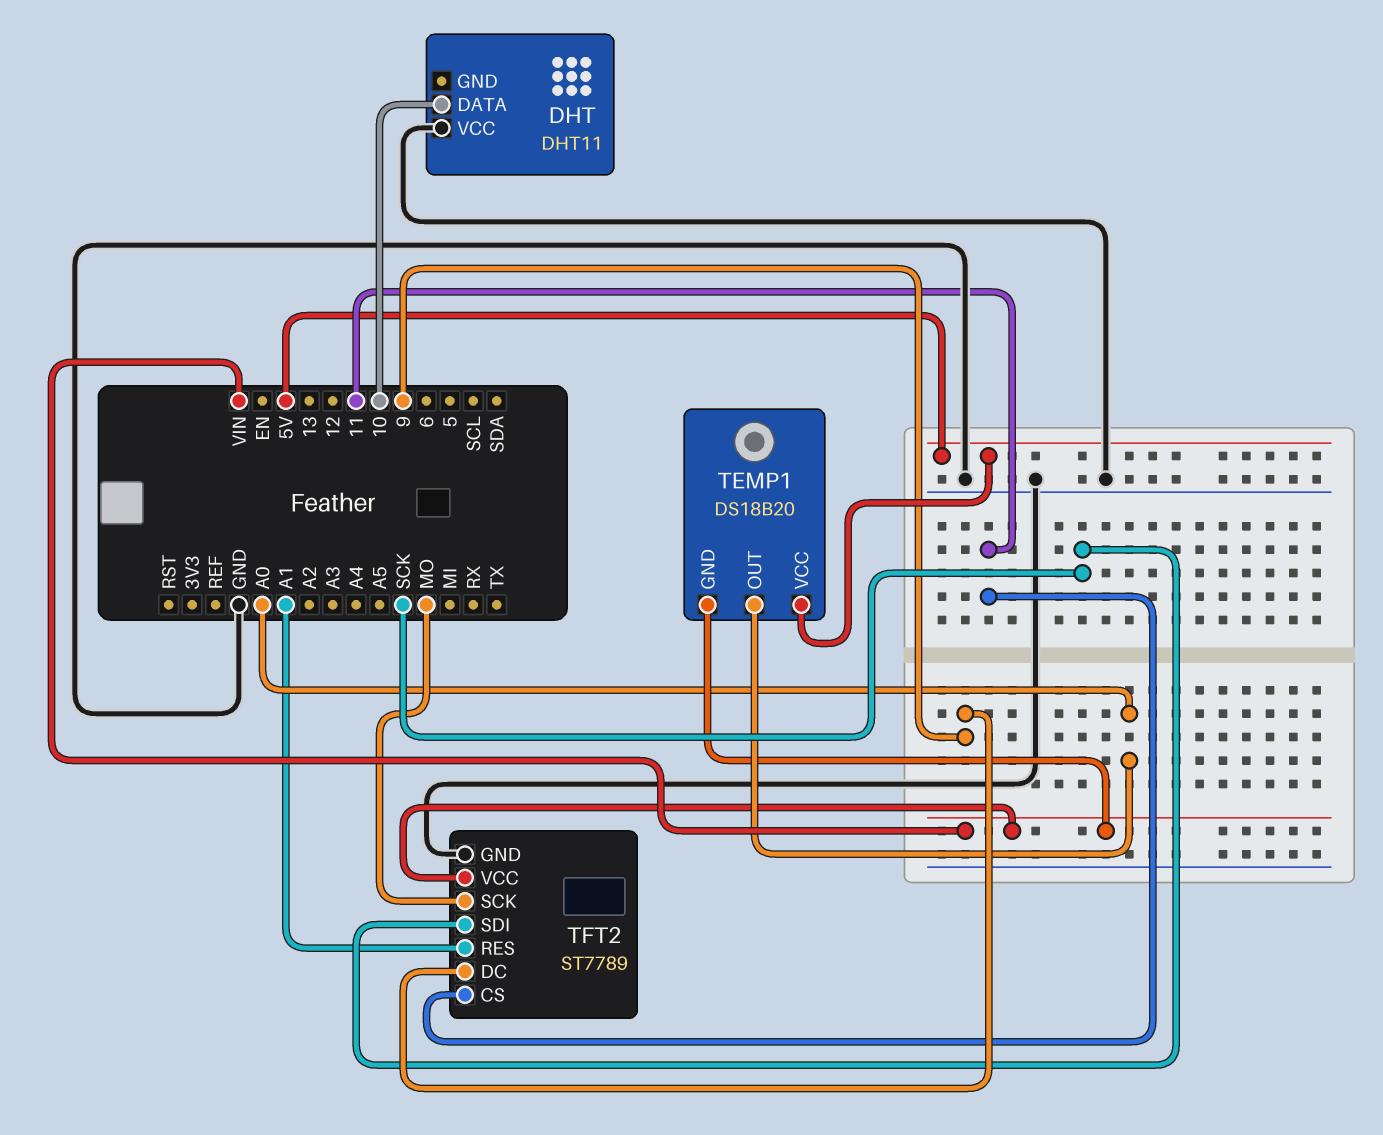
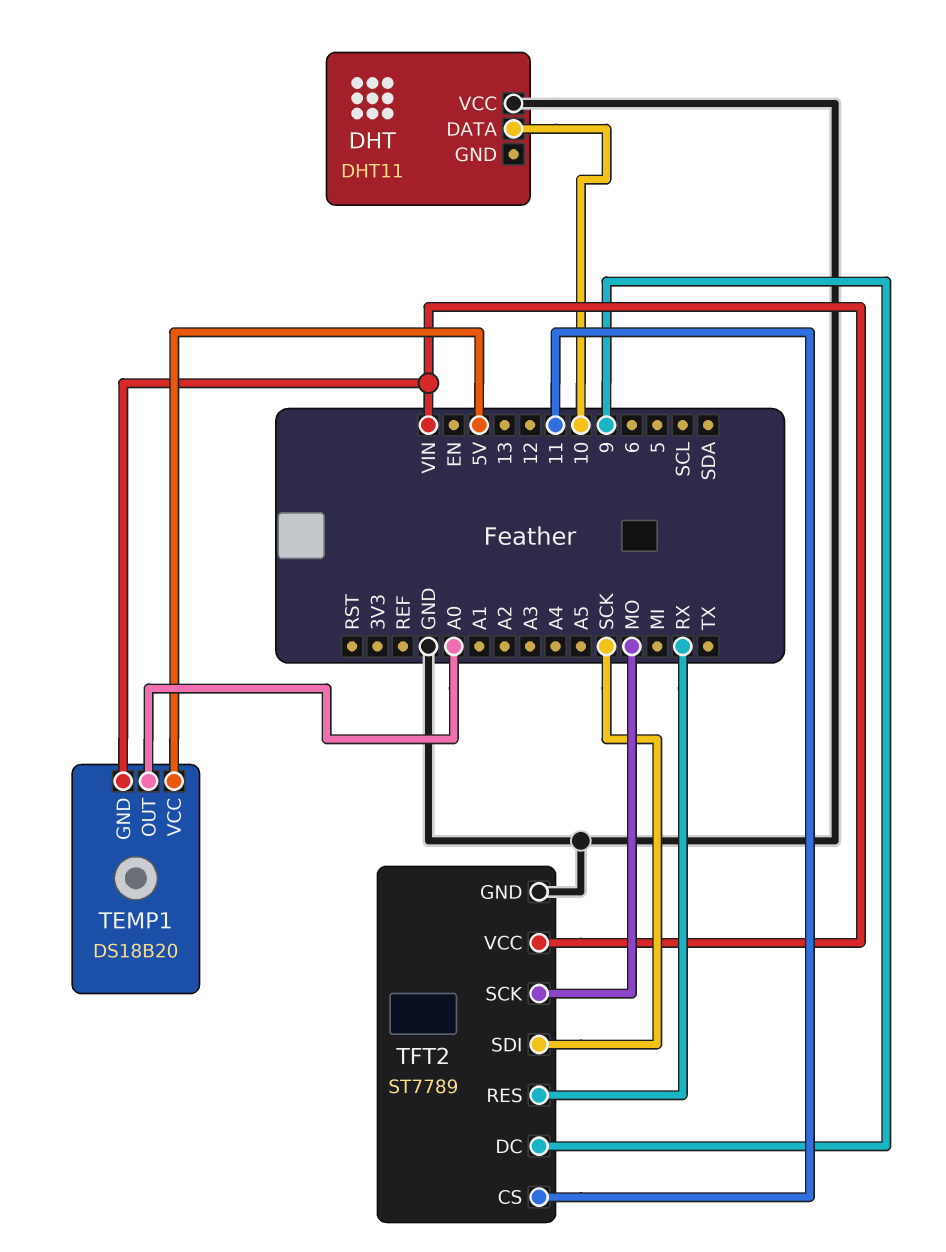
TFT2 pin RES: A1 -> RX

